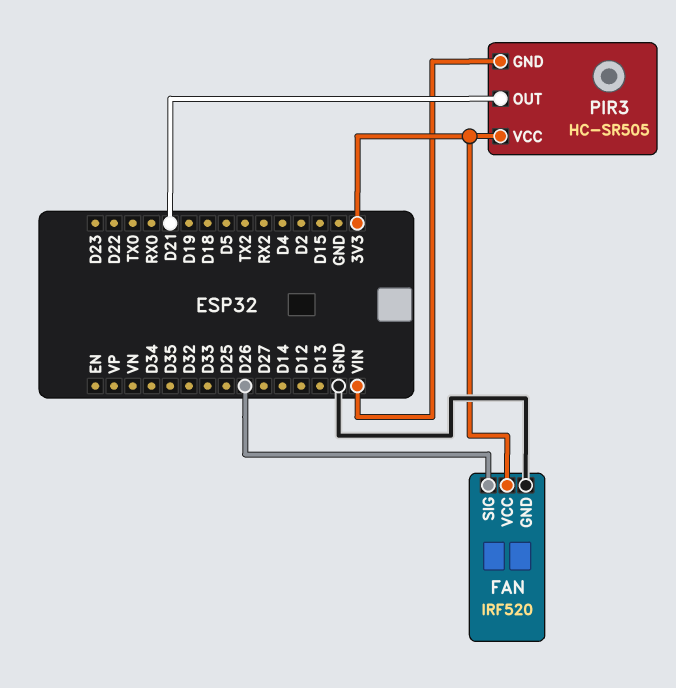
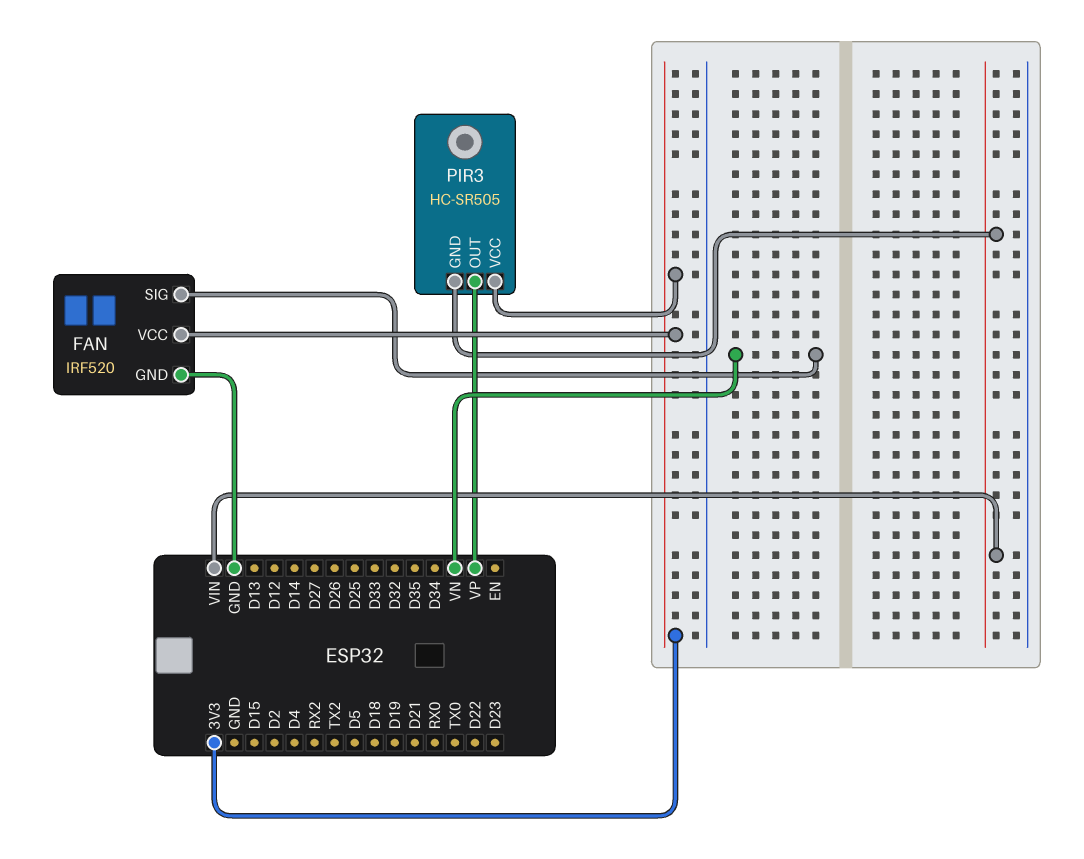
FAN pin SIG: D26 -> VN
PIR3 pin OUT: D21 -> VP

